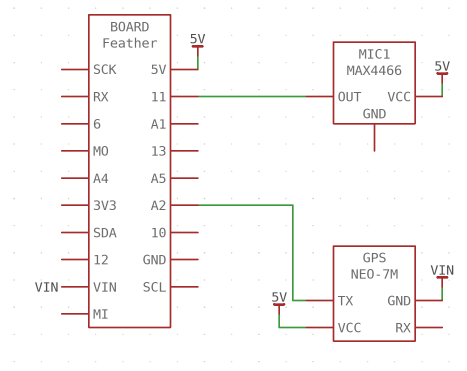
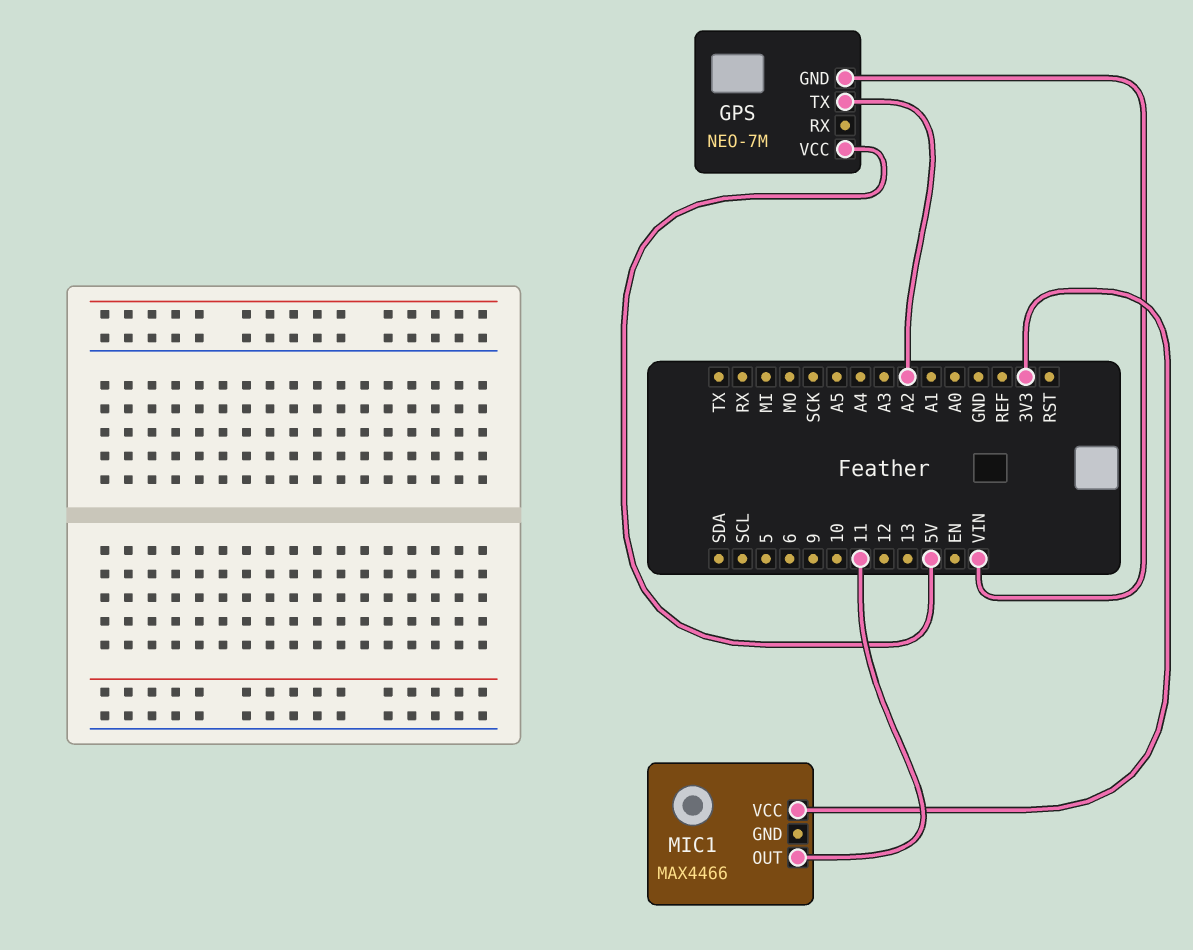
MIC1 pin VCC: 5V -> 3V3

